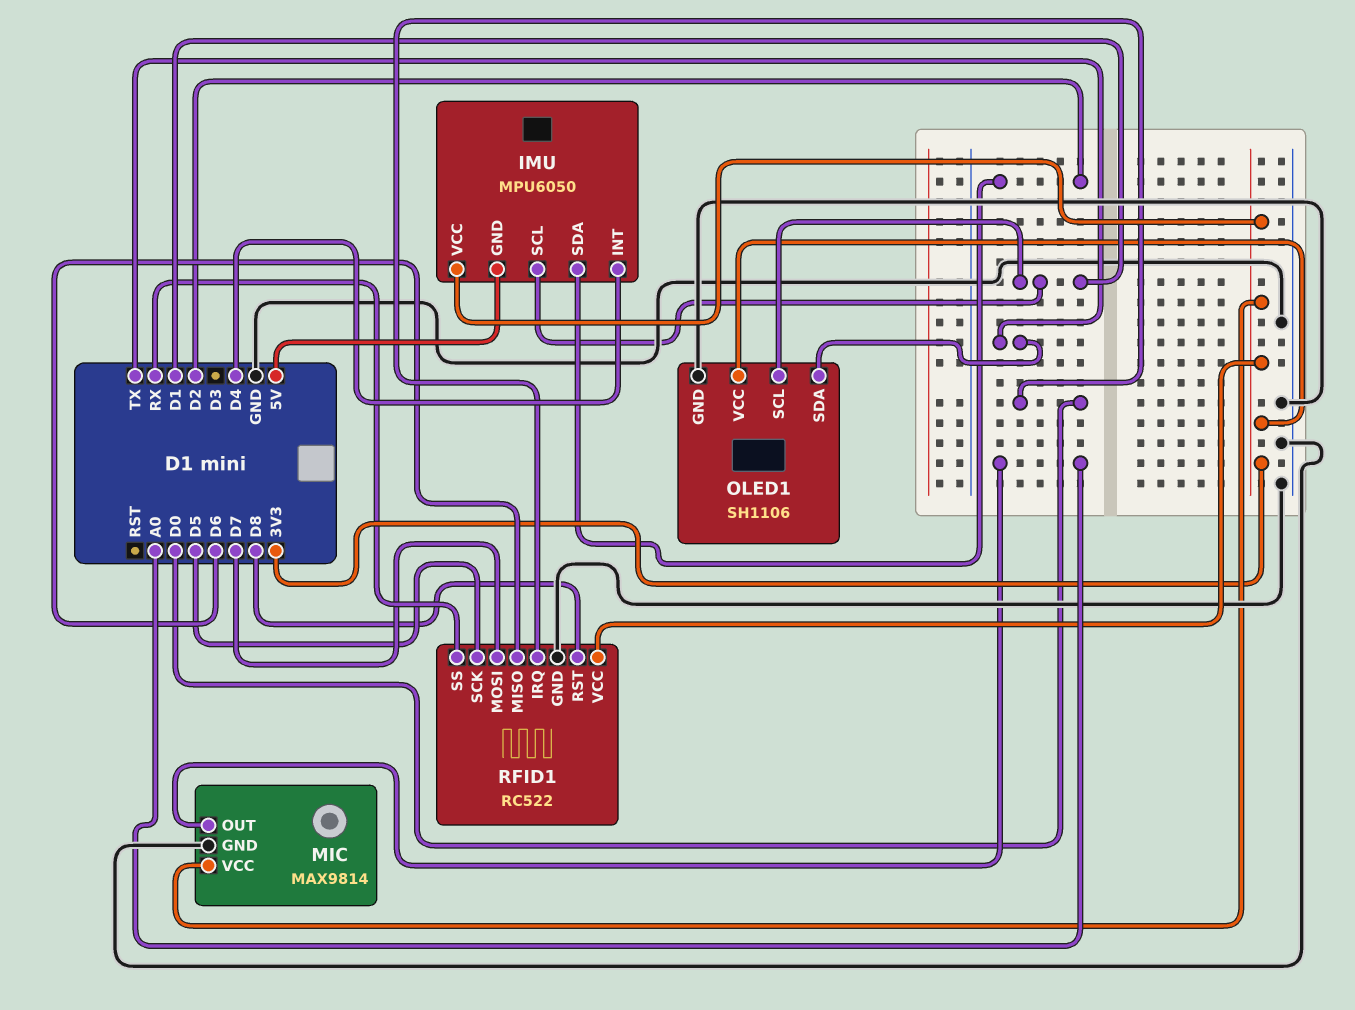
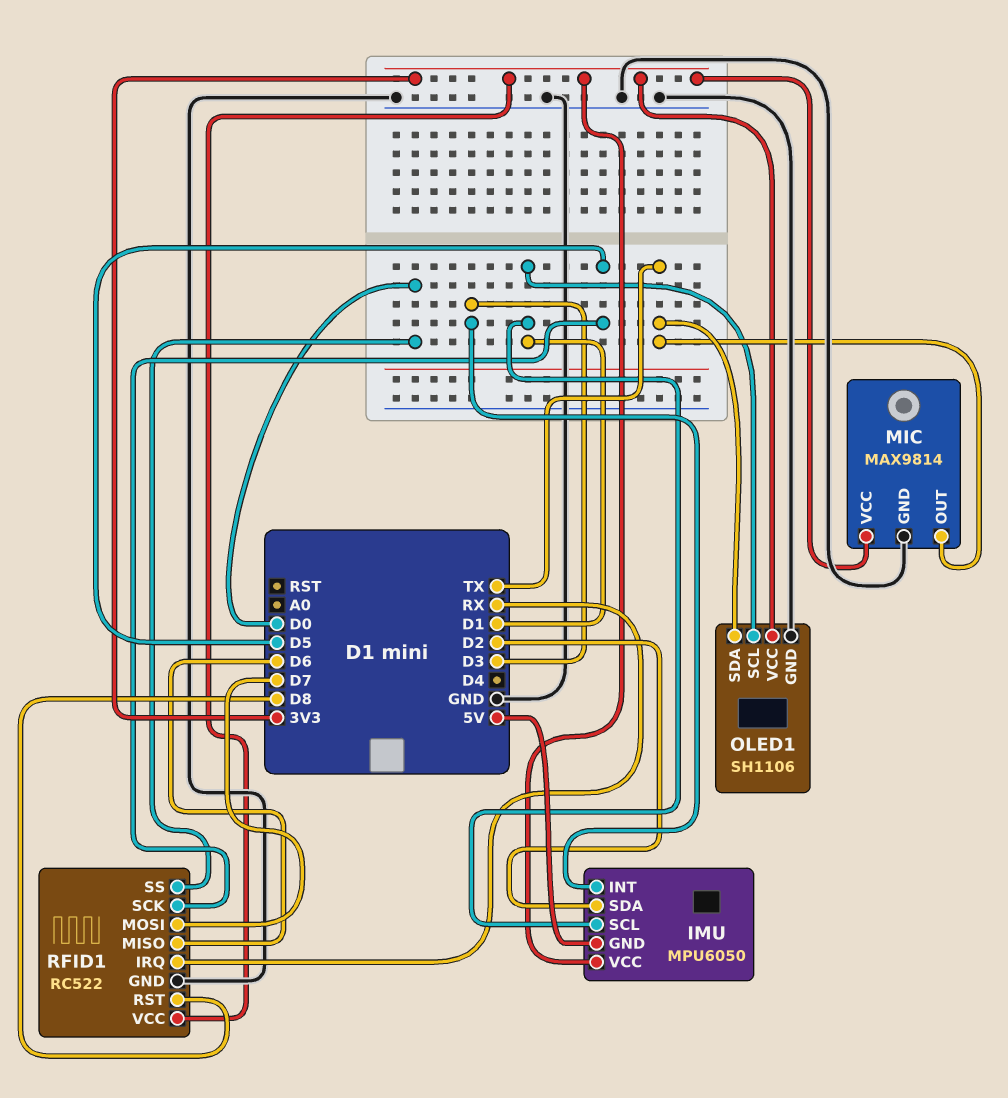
IMU pin INT: D4 -> D3
MIC pin OUT: A0 -> TX
RFID1 pin IRQ: D0 -> RX
RFID1 pin SS: RX -> D0

